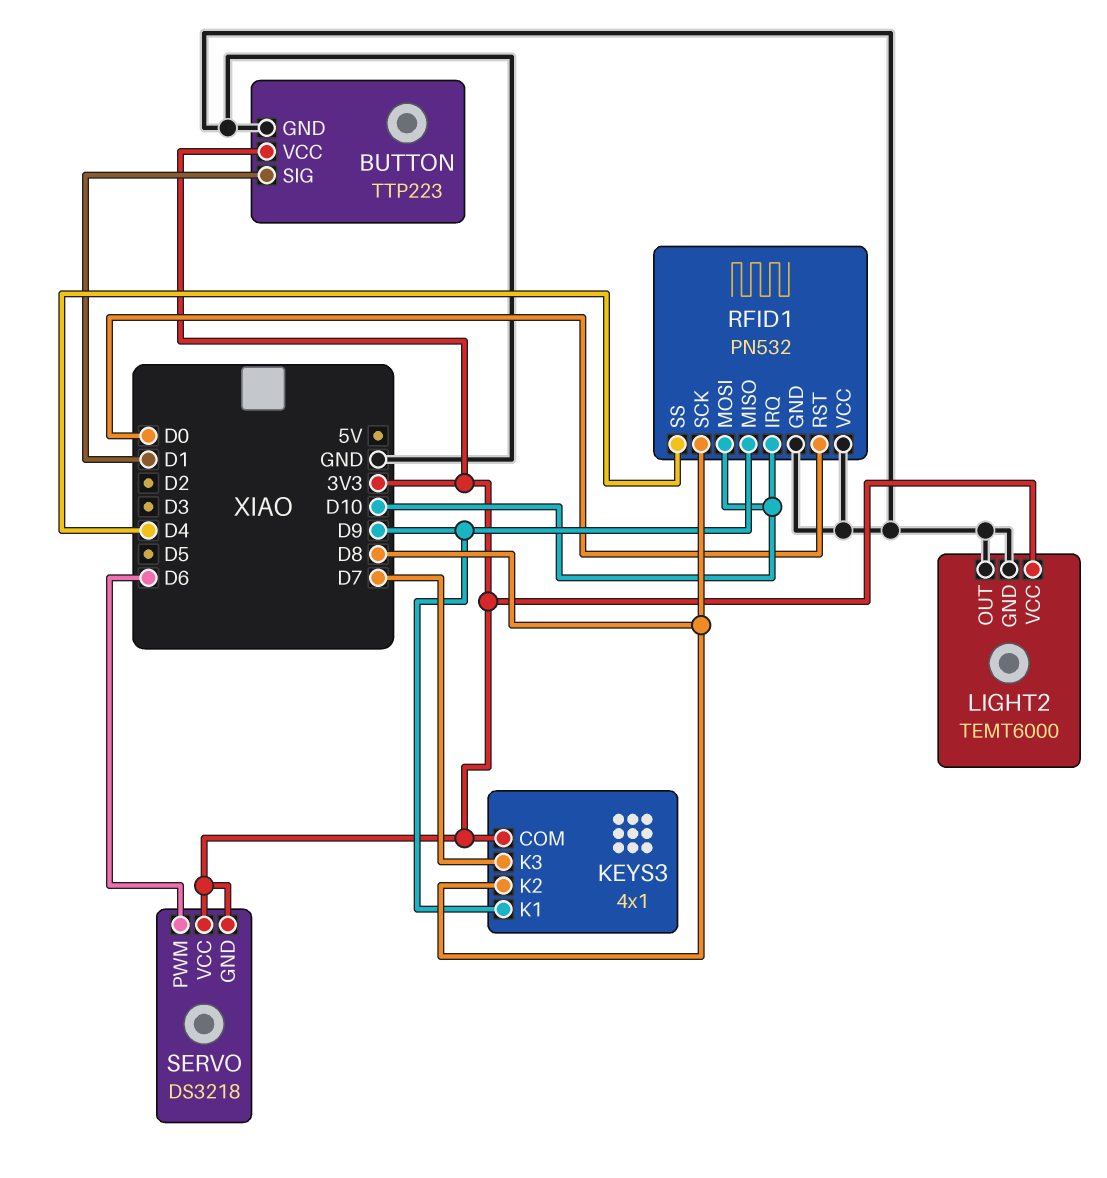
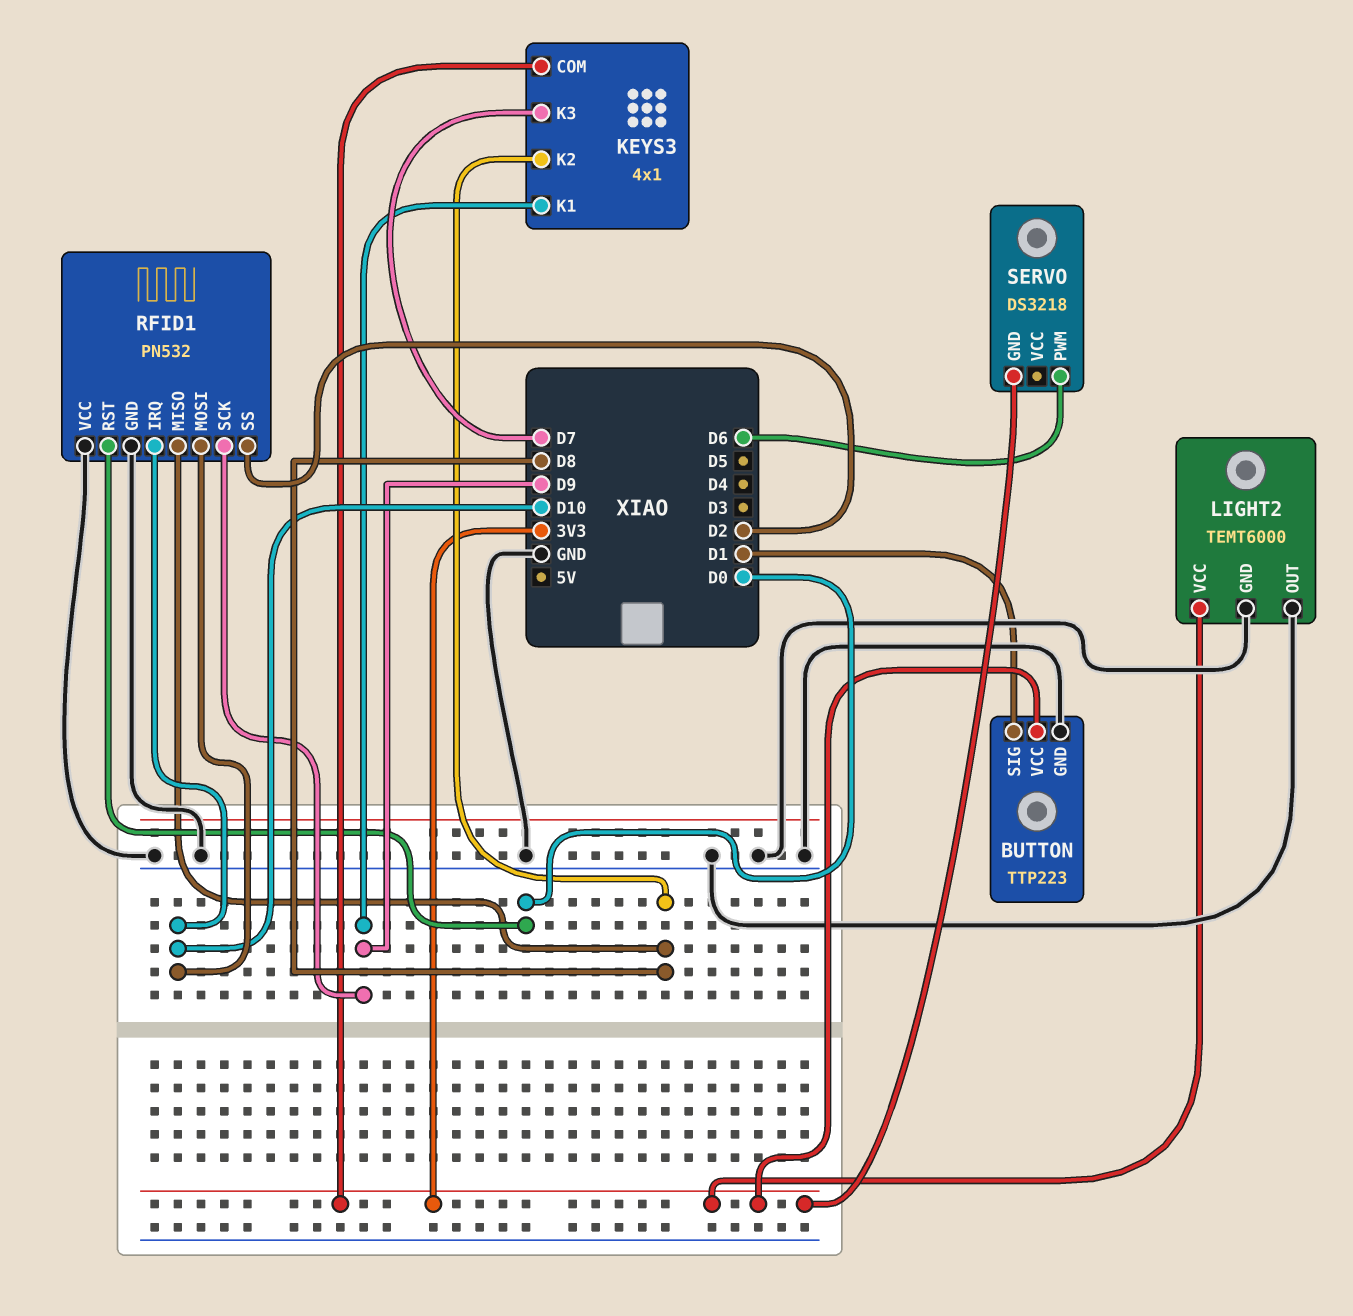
RFID1 pin MISO: D9 -> D8
RFID1 pin SCK: D8 -> D9
RFID1 pin SS: D4 -> D2
SERVO pin VCC: 3V3 -> none

